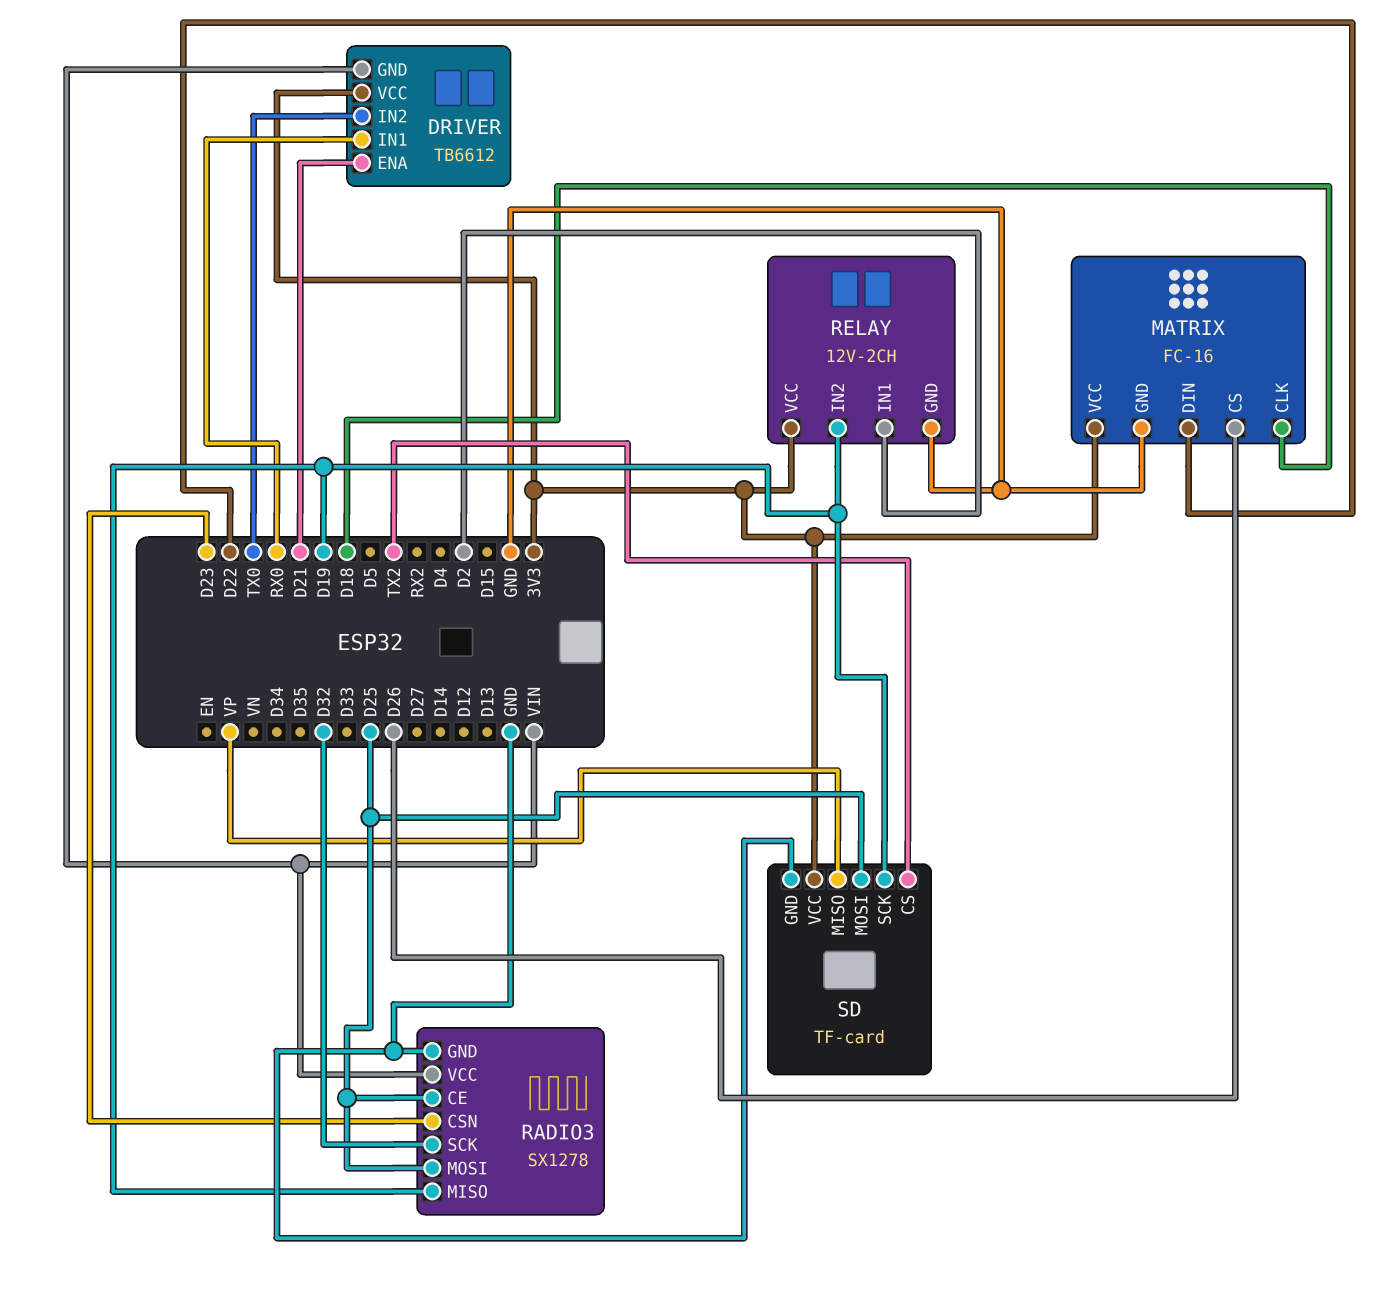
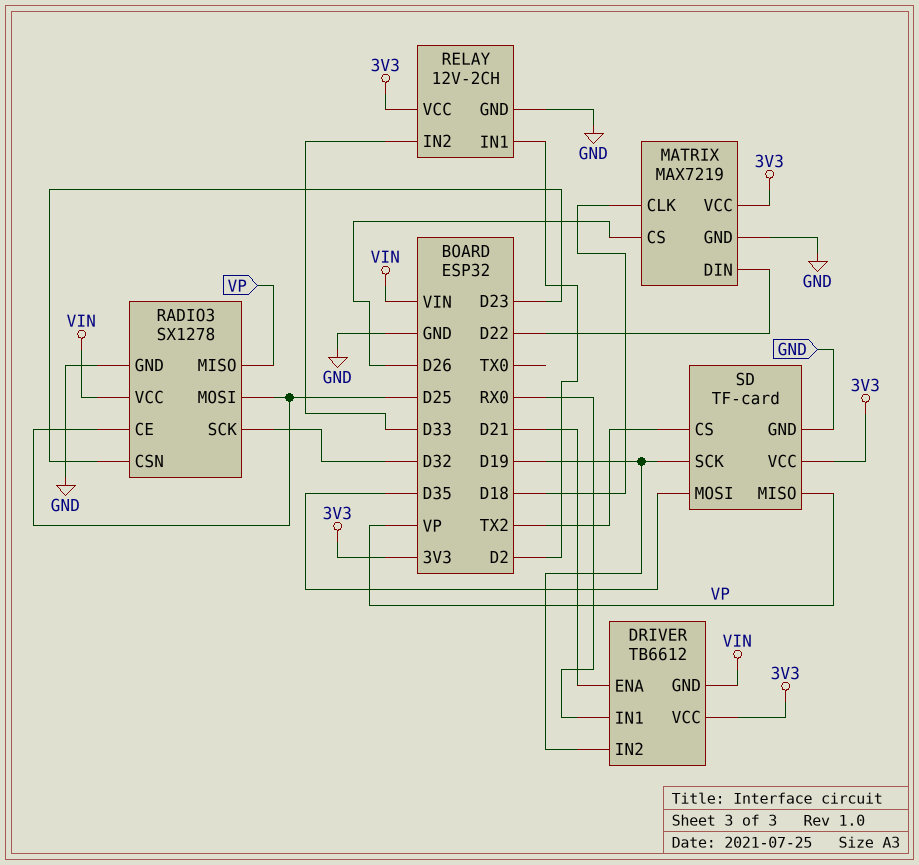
DRIVER pin IN2: TX0 -> D19
MATRIX: FC-16 -> MAX7219
RADIO3 pin MISO: D19 -> VP
RELAY pin IN2: D19 -> D33
SD pin MOSI: D25 -> D35

